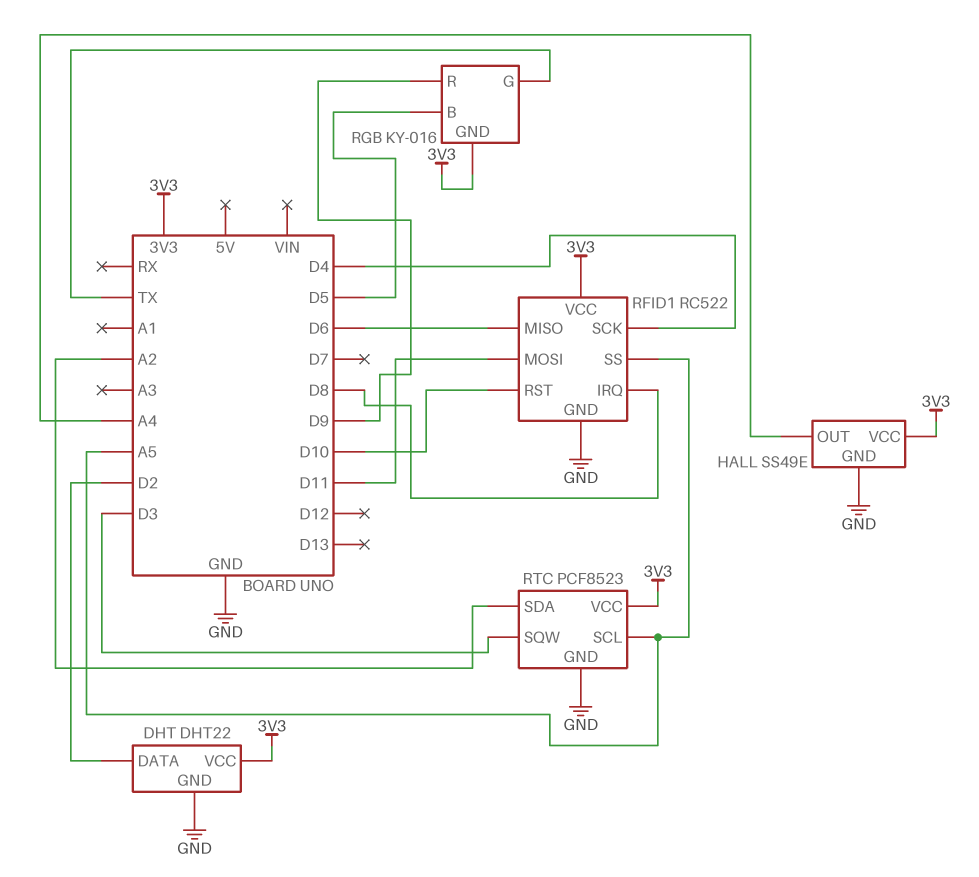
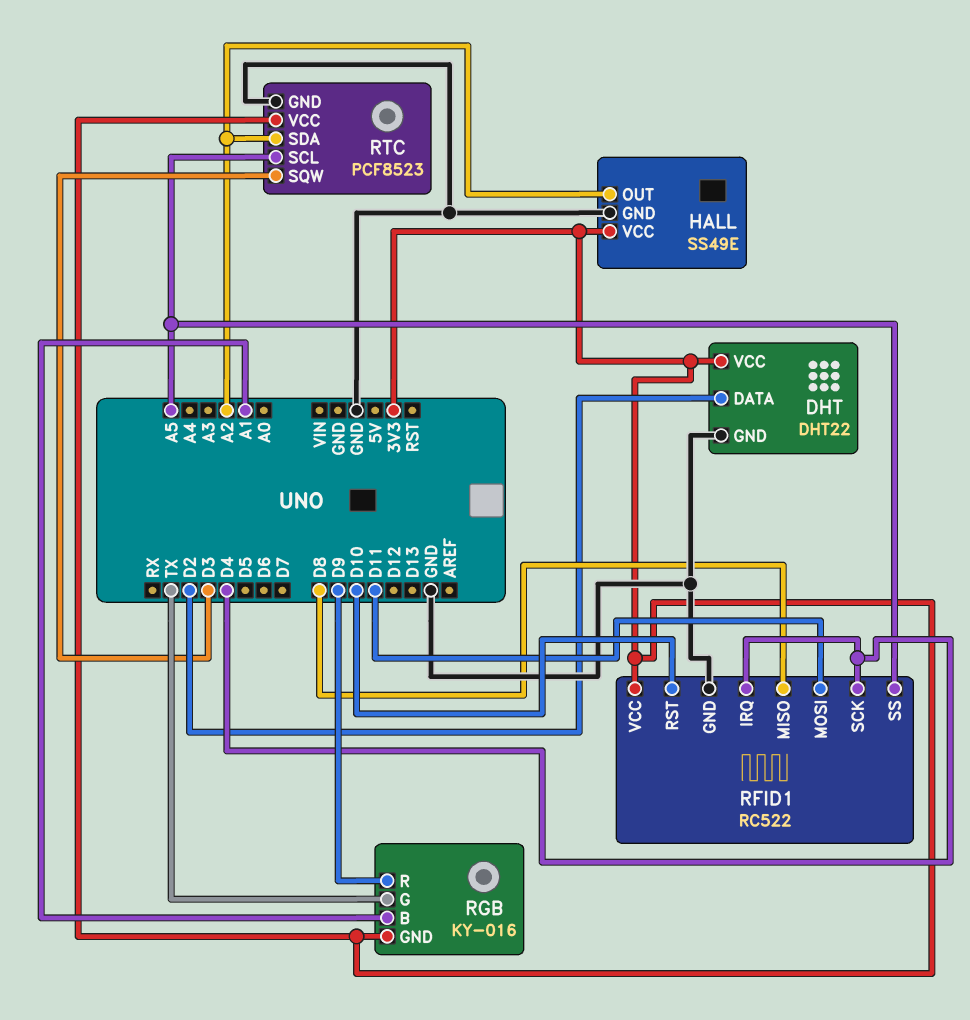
HALL pin OUT: A4 -> A2
RFID1 pin IRQ: D8 -> D4
RFID1 pin MISO: D6 -> D8
RGB pin B: D5 -> A1

